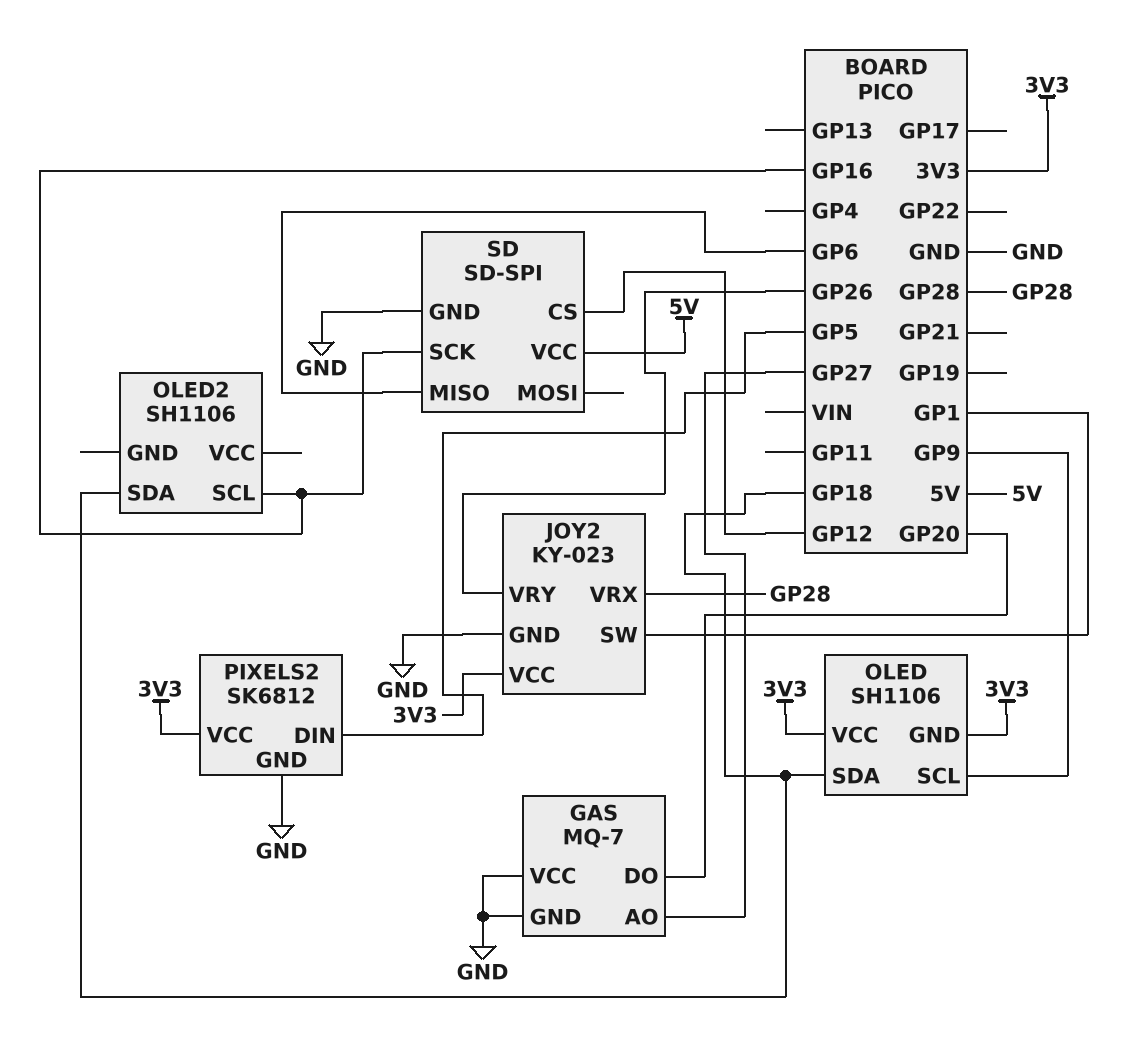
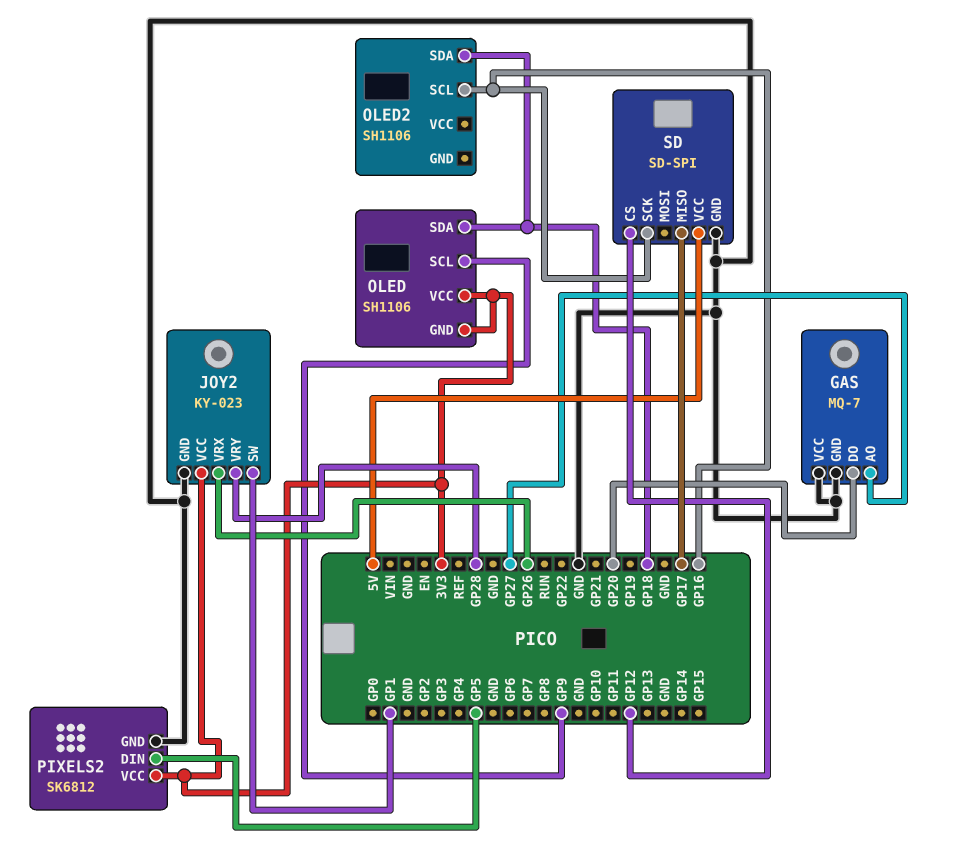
JOY2 pin VRX: GP28 -> GP26
JOY2 pin VRY: GP26 -> GP28
SD pin MISO: GP6 -> GP17

